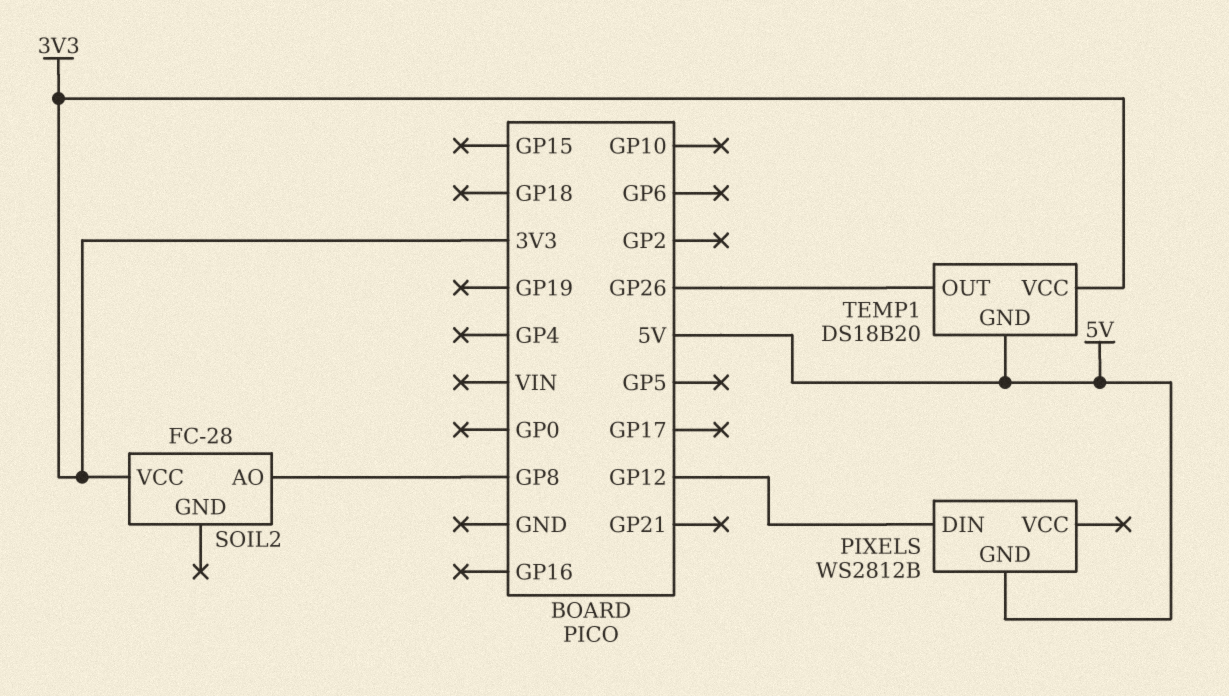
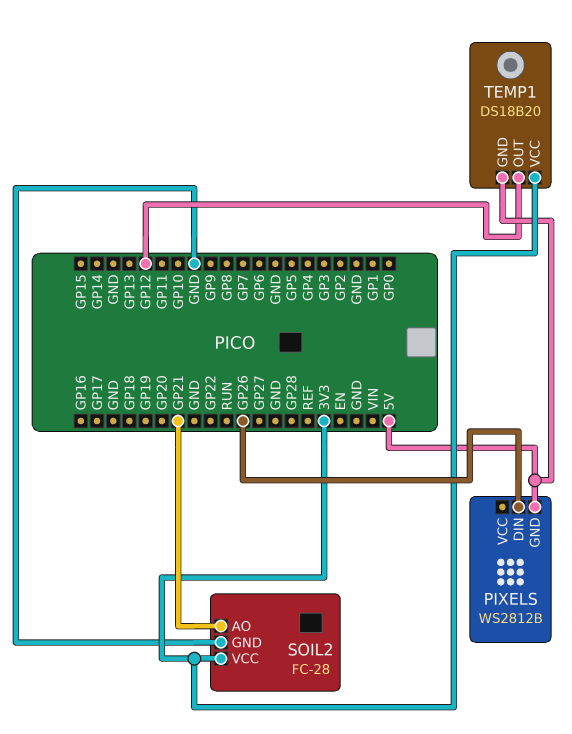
PIXELS pin DIN: GP12 -> GP26
SOIL2 pin AO: GP8 -> GP21
SOIL2 pin GND: none -> GND
TEMP1 pin OUT: GP26 -> GP12

